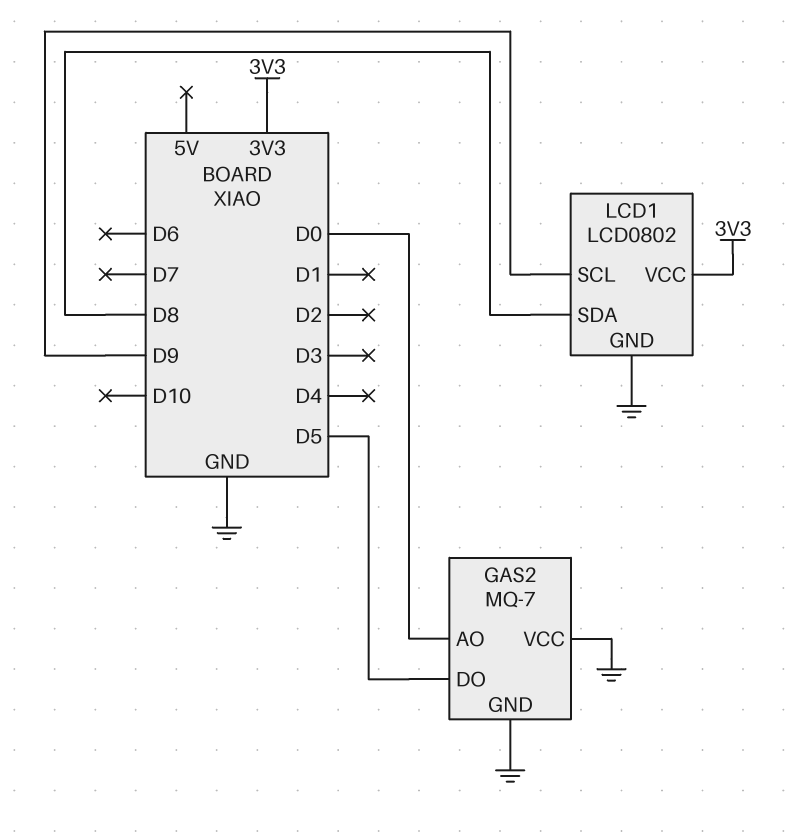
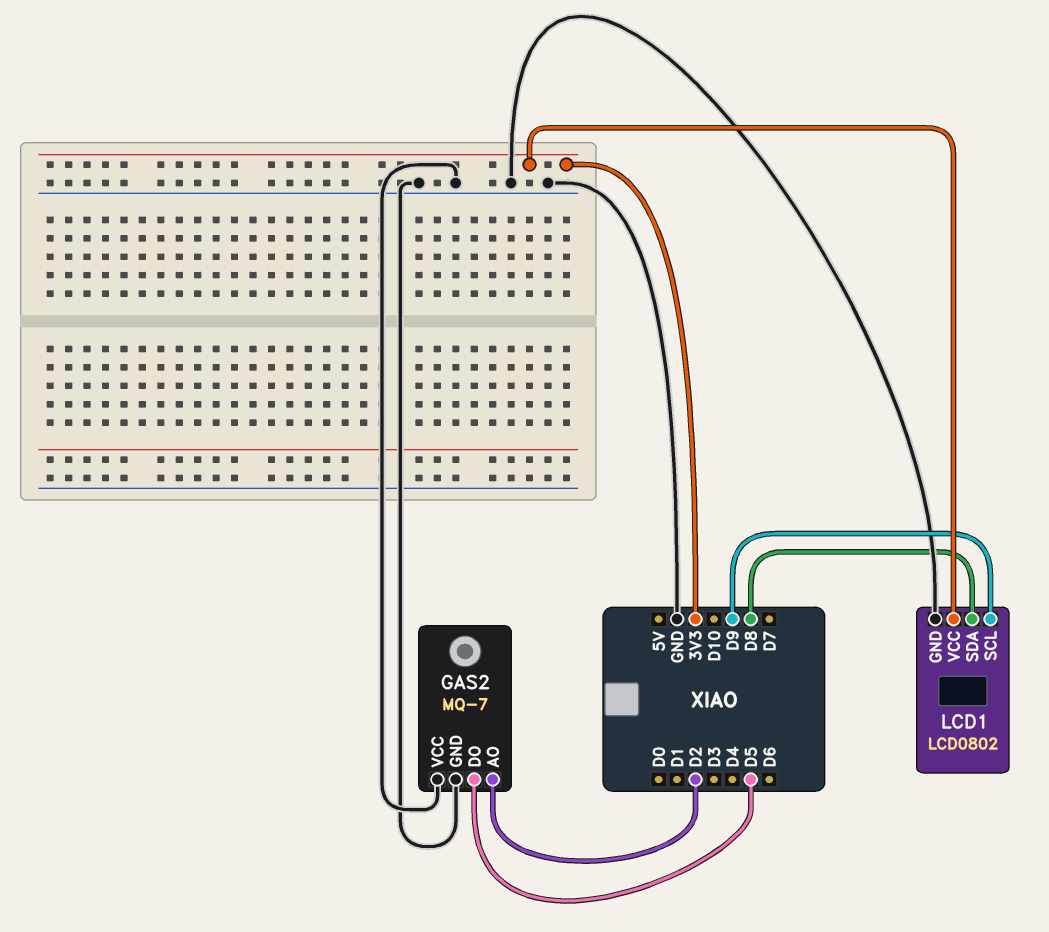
GAS2 pin AO: D0 -> D2

